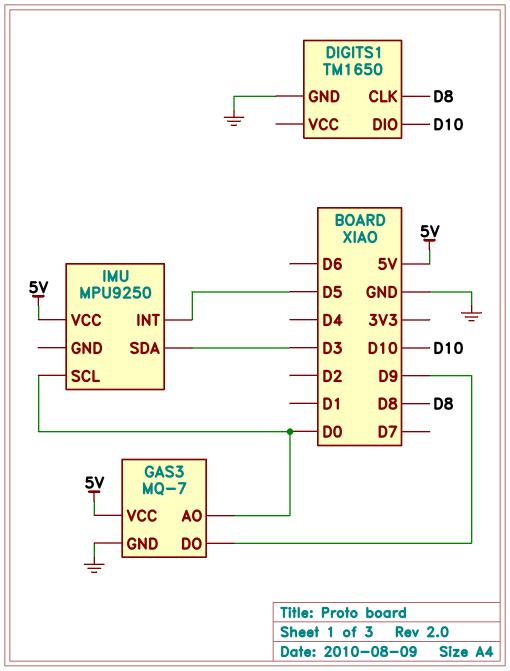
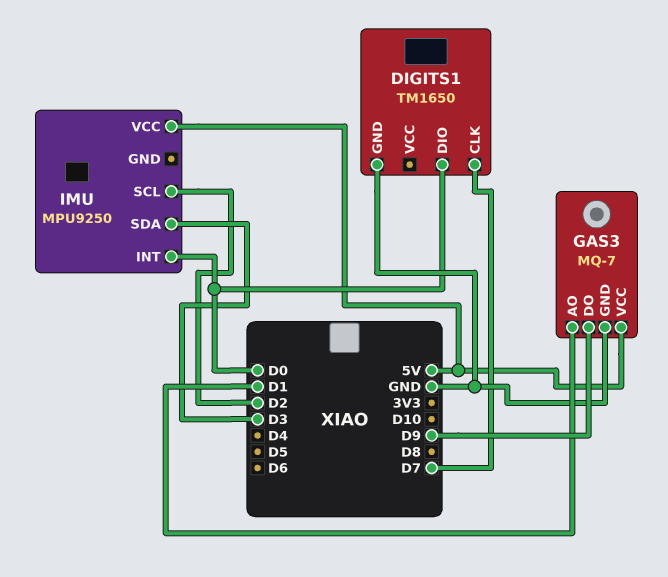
DIGITS1 pin CLK: D8 -> D7
DIGITS1 pin DIO: D10 -> D0
GAS3 pin AO: D0 -> D1
IMU pin INT: D5 -> D0
IMU pin SCL: D0 -> D2

